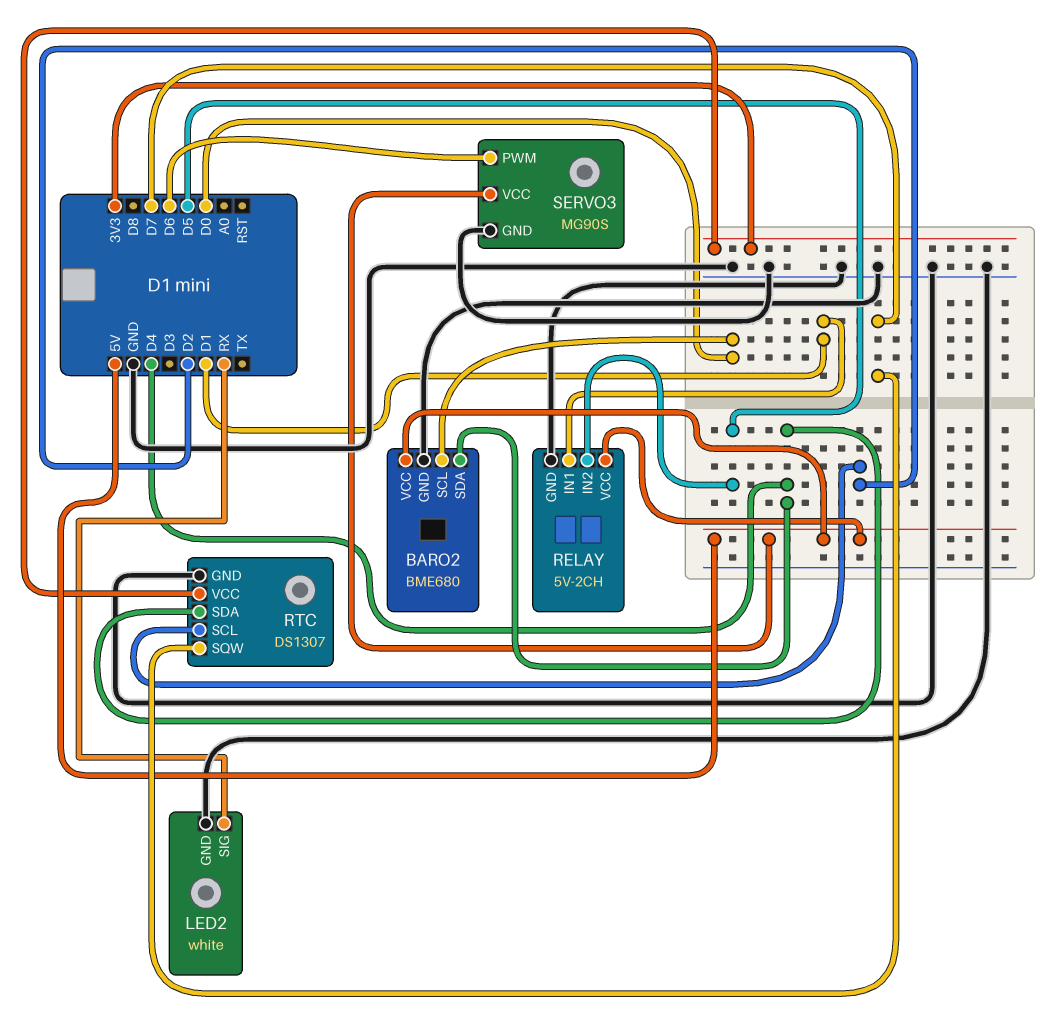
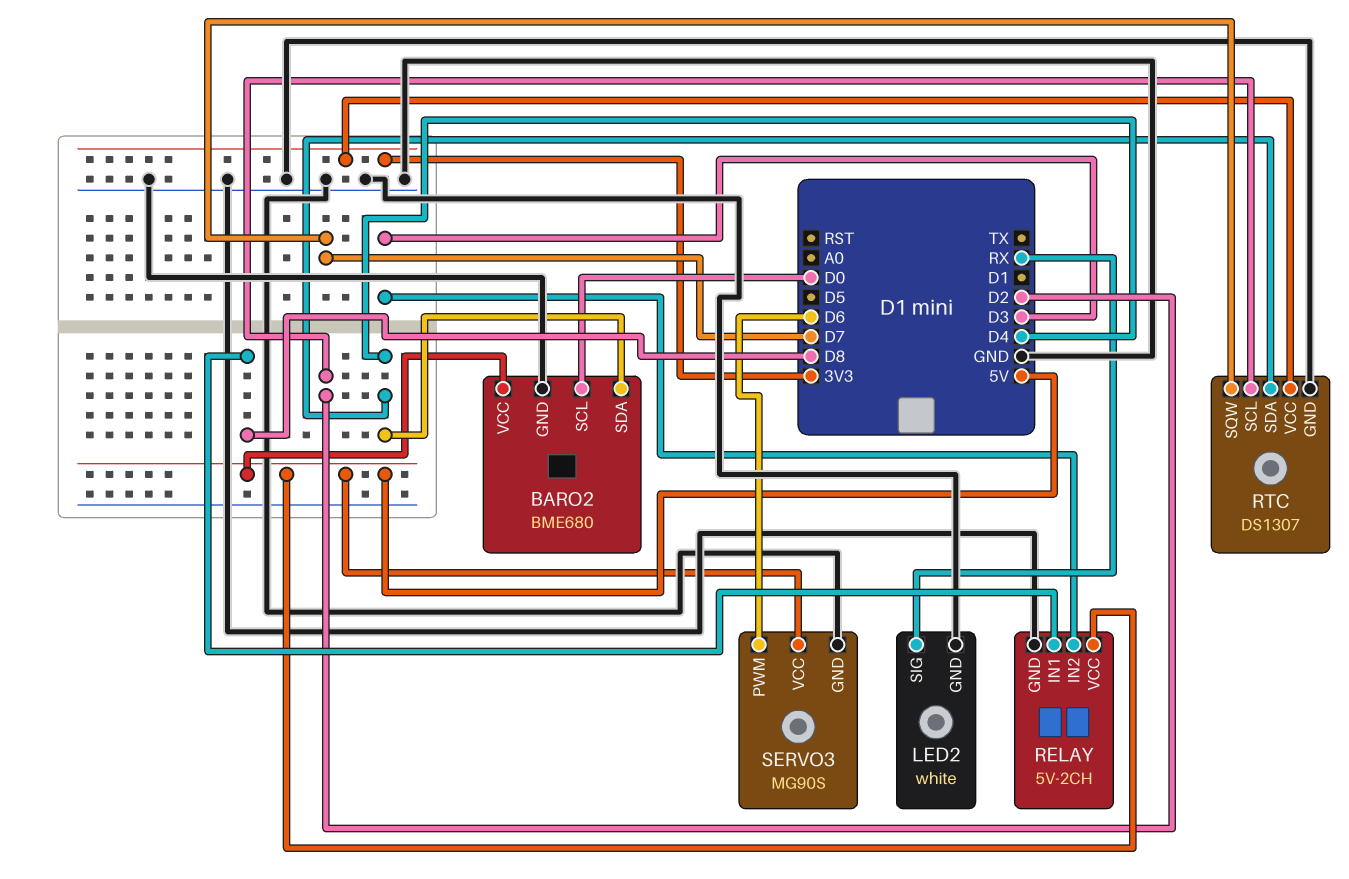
RELAY pin IN1: D1 -> D8
RELAY pin IN2: D5 -> D3

